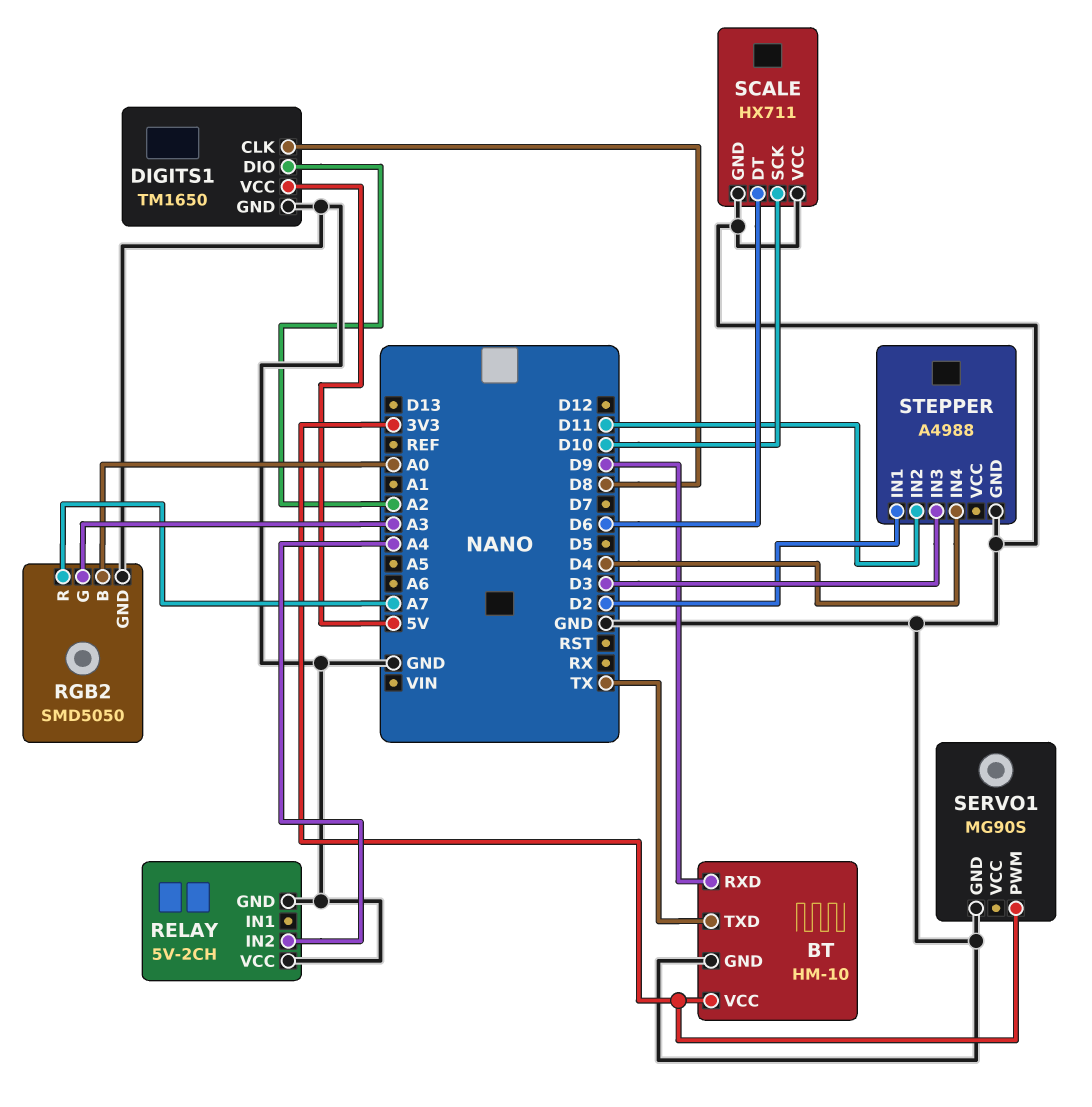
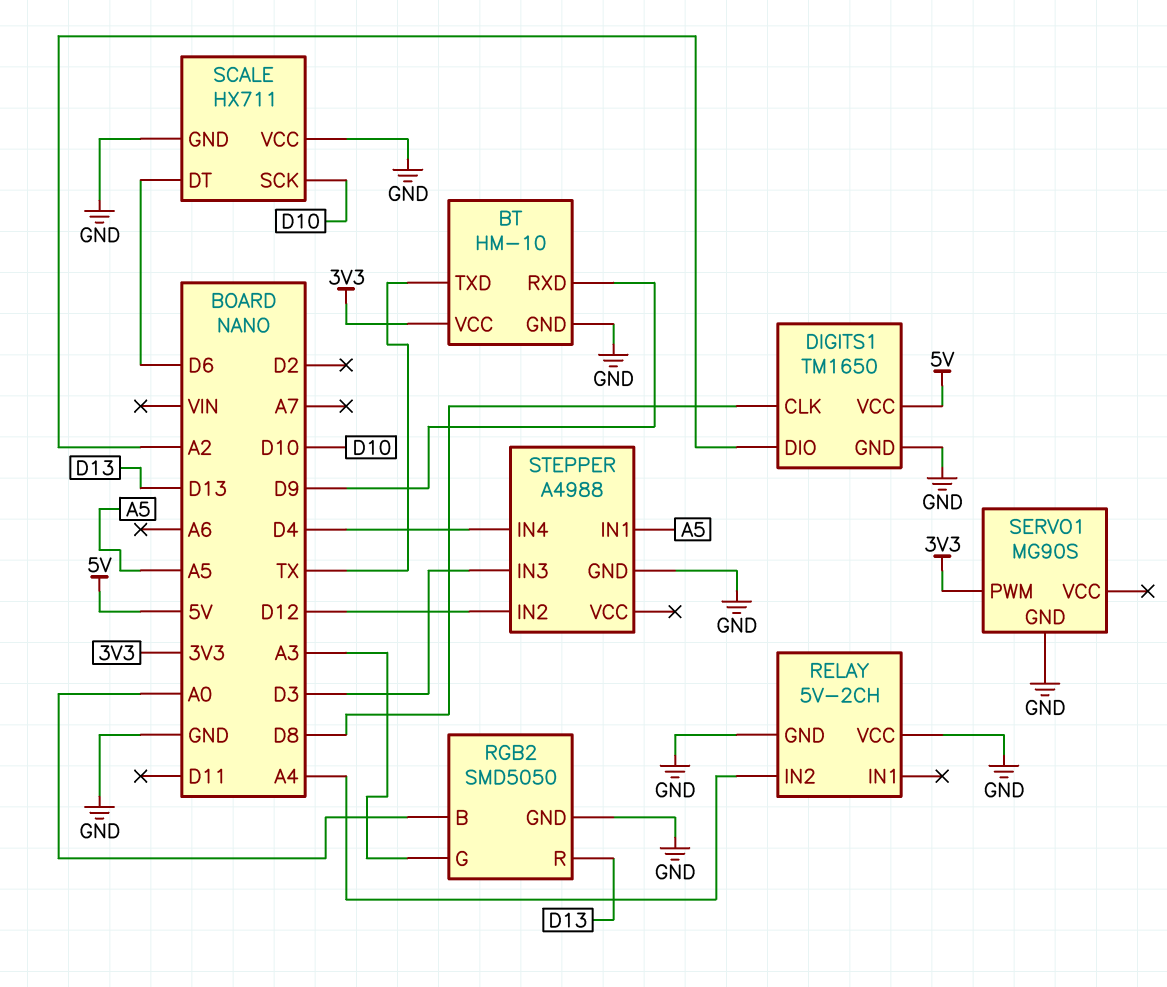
RGB2 pin R: A7 -> D13
STEPPER pin IN1: D2 -> A5
STEPPER pin IN2: D11 -> D12

